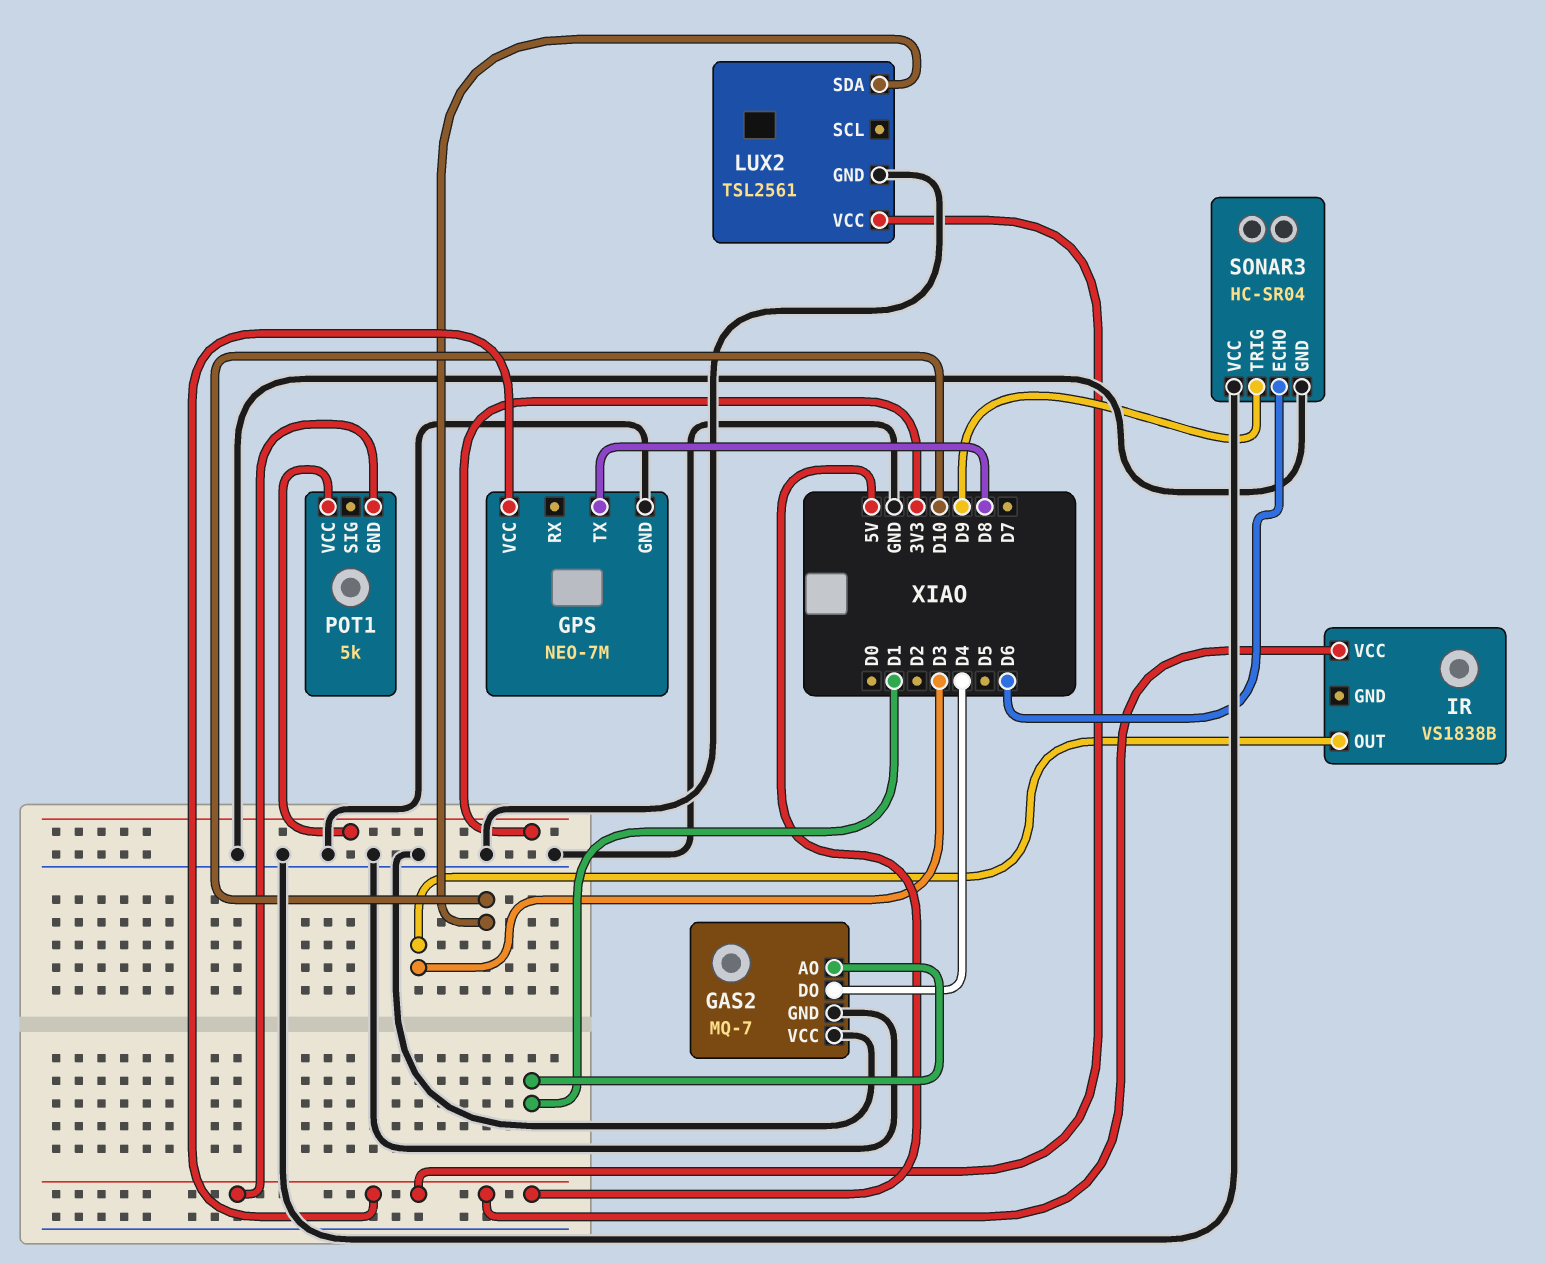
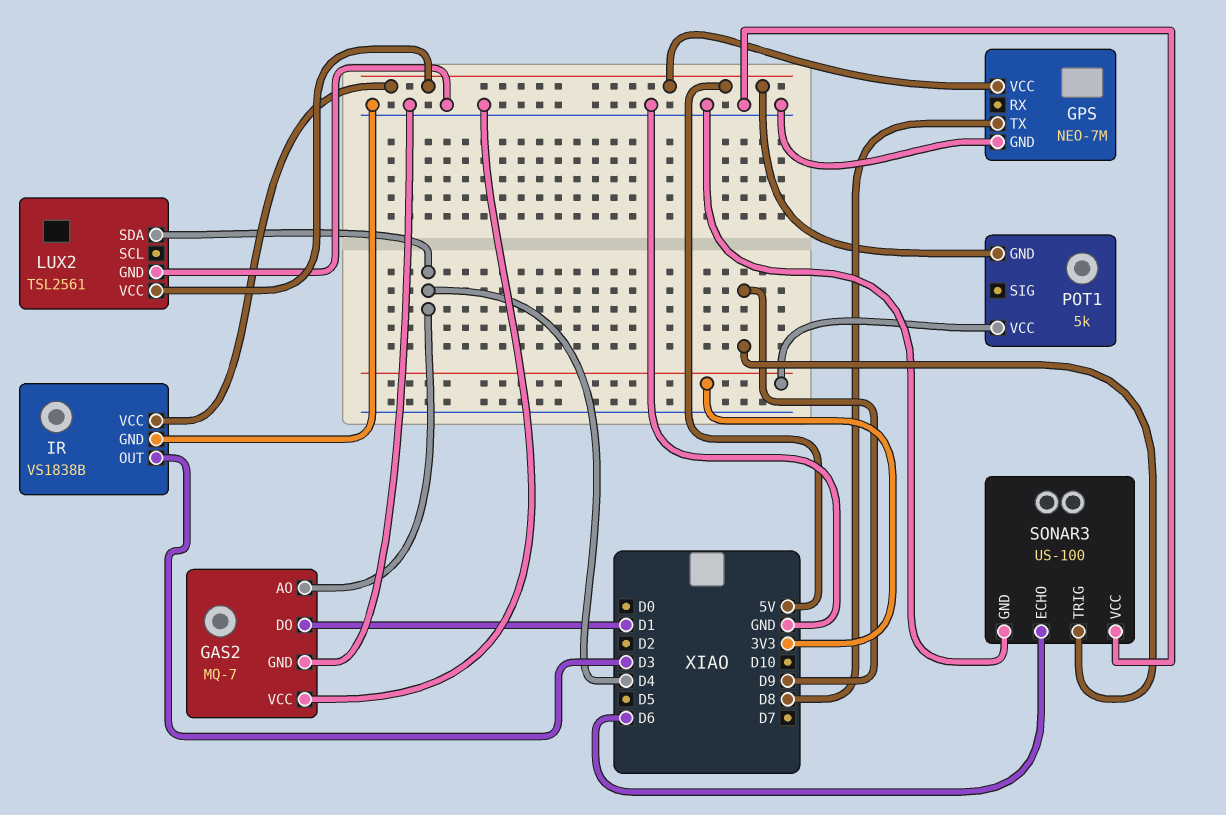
GAS2 pin AO: D1 -> D4
GAS2 pin DO: D4 -> D1
IR pin GND: none -> GND
LUX2 pin SDA: D10 -> D4
SONAR3: HC-SR04 -> US-100

